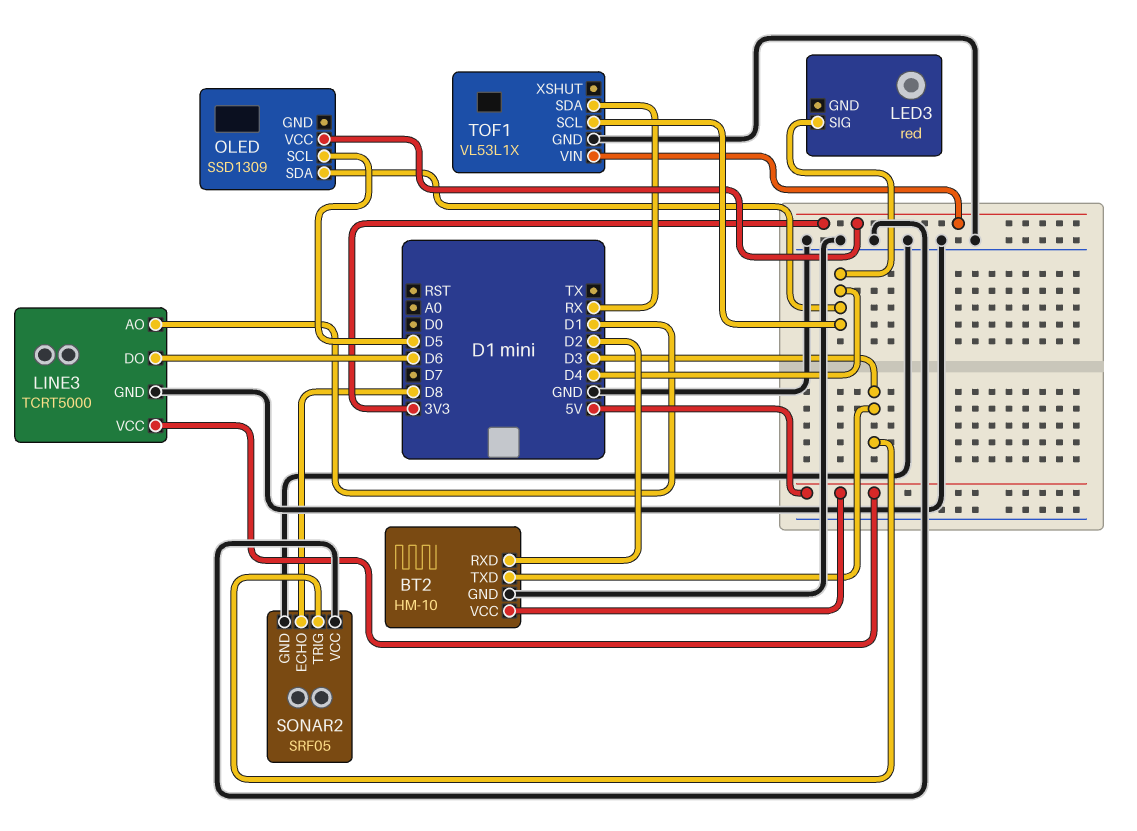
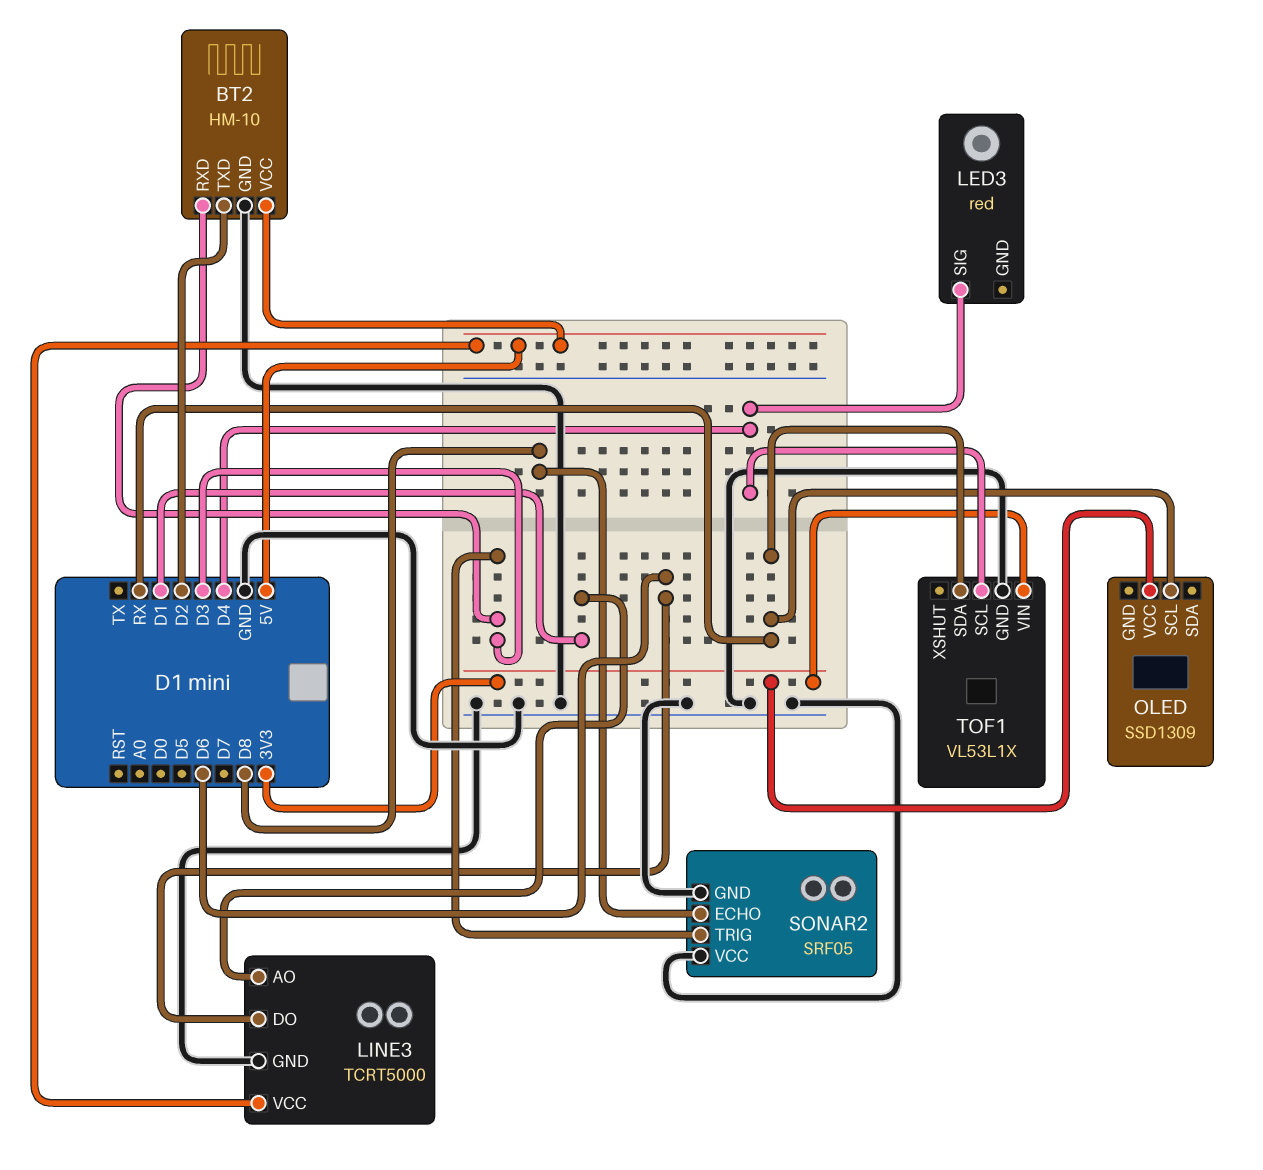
BT2 pin RXD: D2 -> D3
BT2 pin TXD: D3 -> D2
OLED pin SCL: D5 -> RX
OLED pin SDA: D4 -> none

